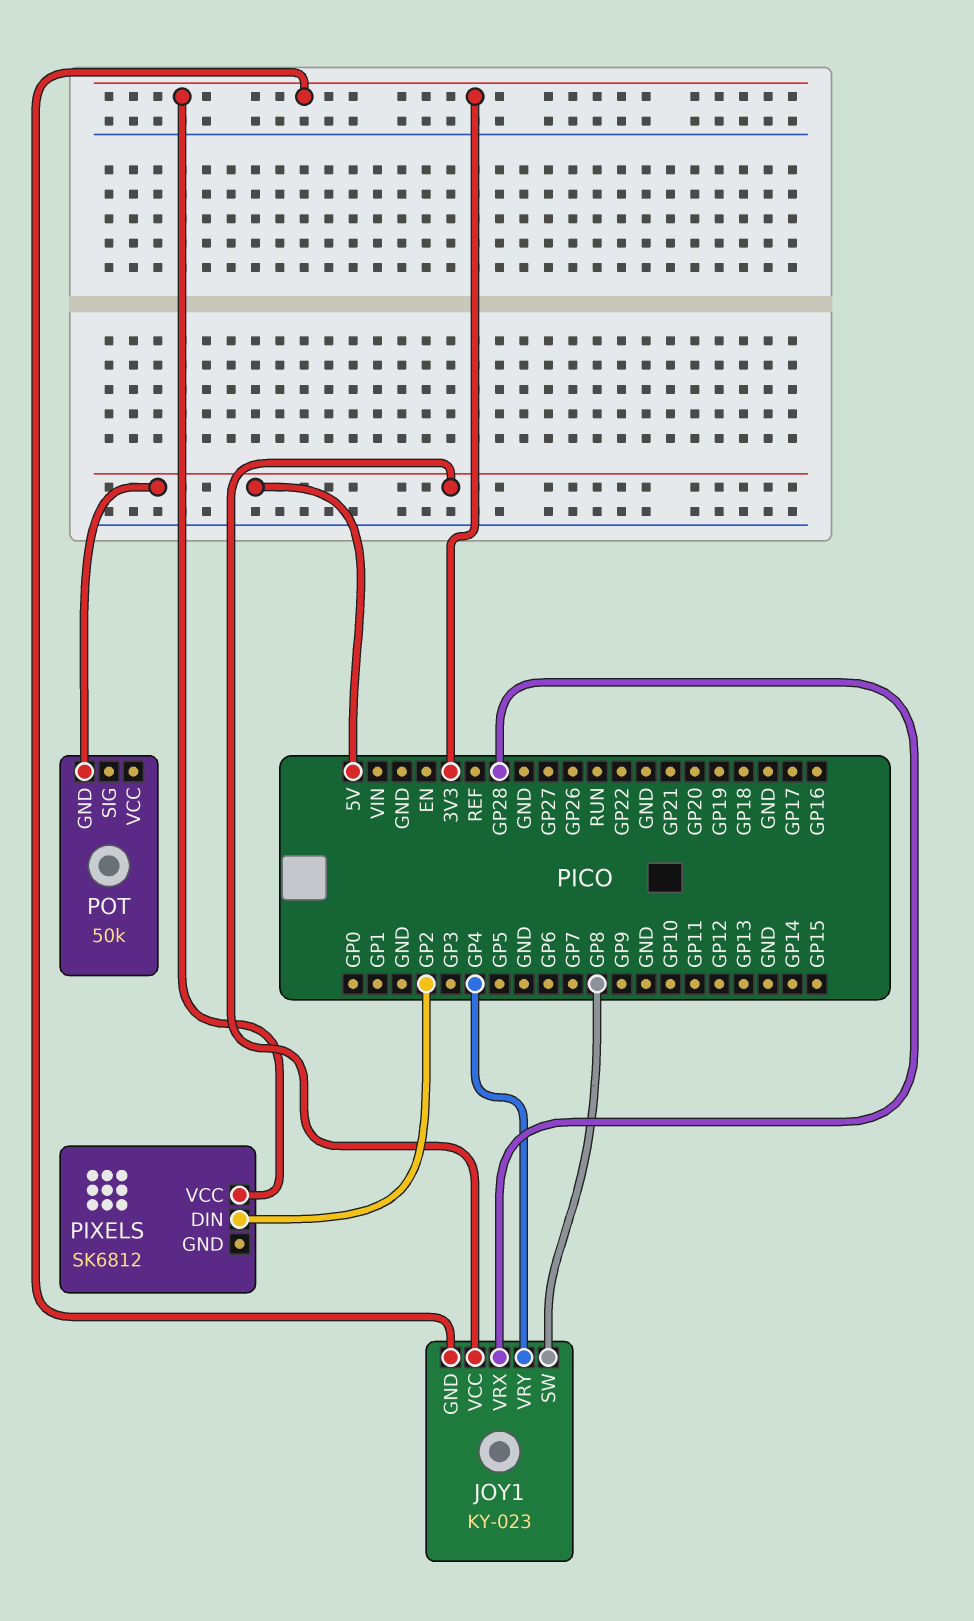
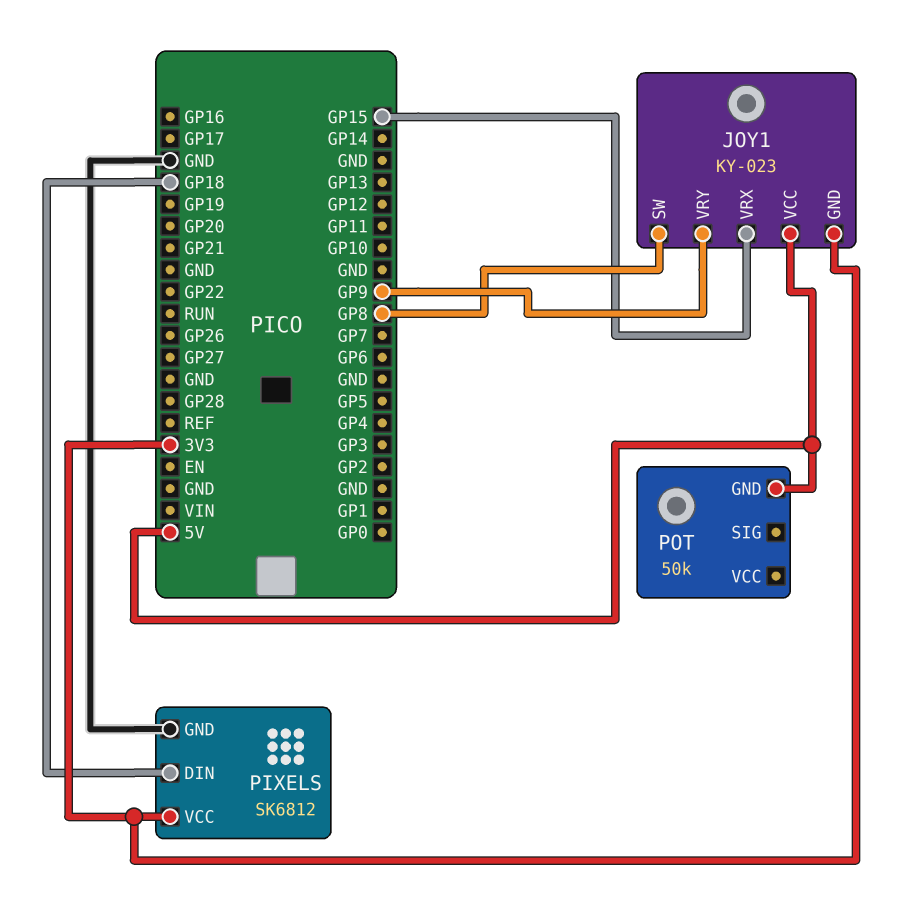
JOY1 pin VRX: GP28 -> GP15
JOY1 pin VRY: GP4 -> GP9
PIXELS pin DIN: GP2 -> GP18
PIXELS pin GND: none -> GND

